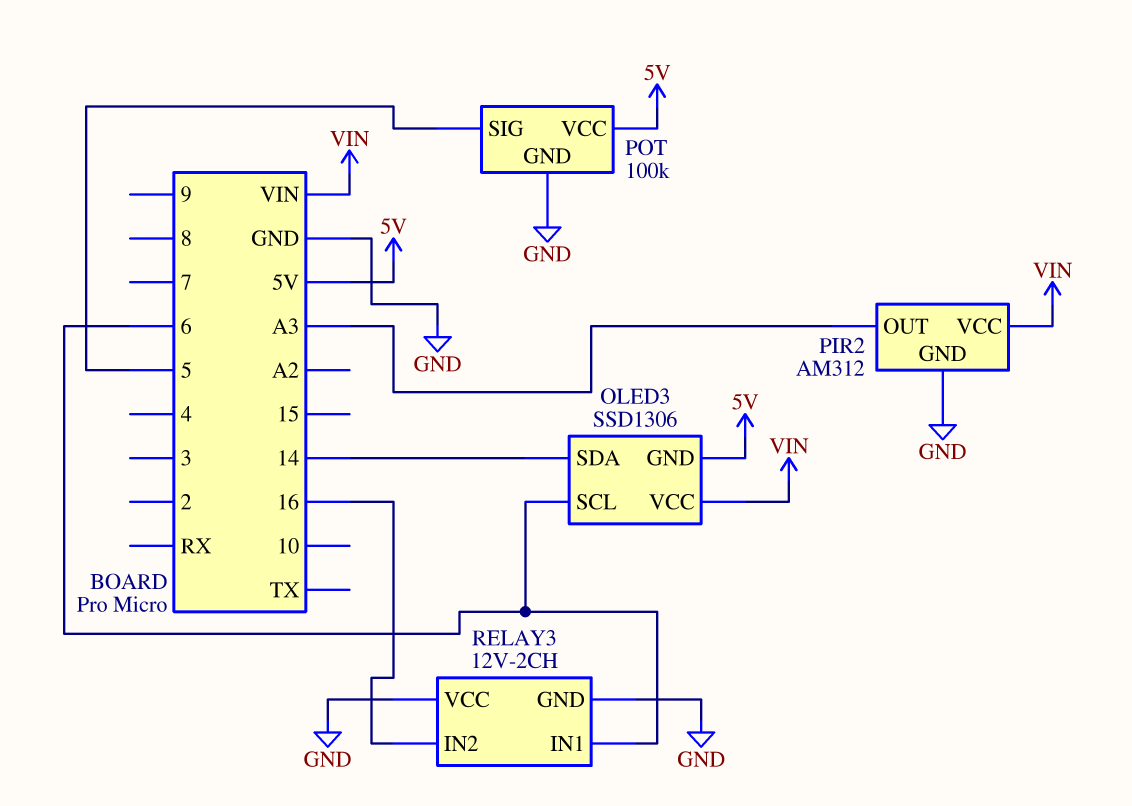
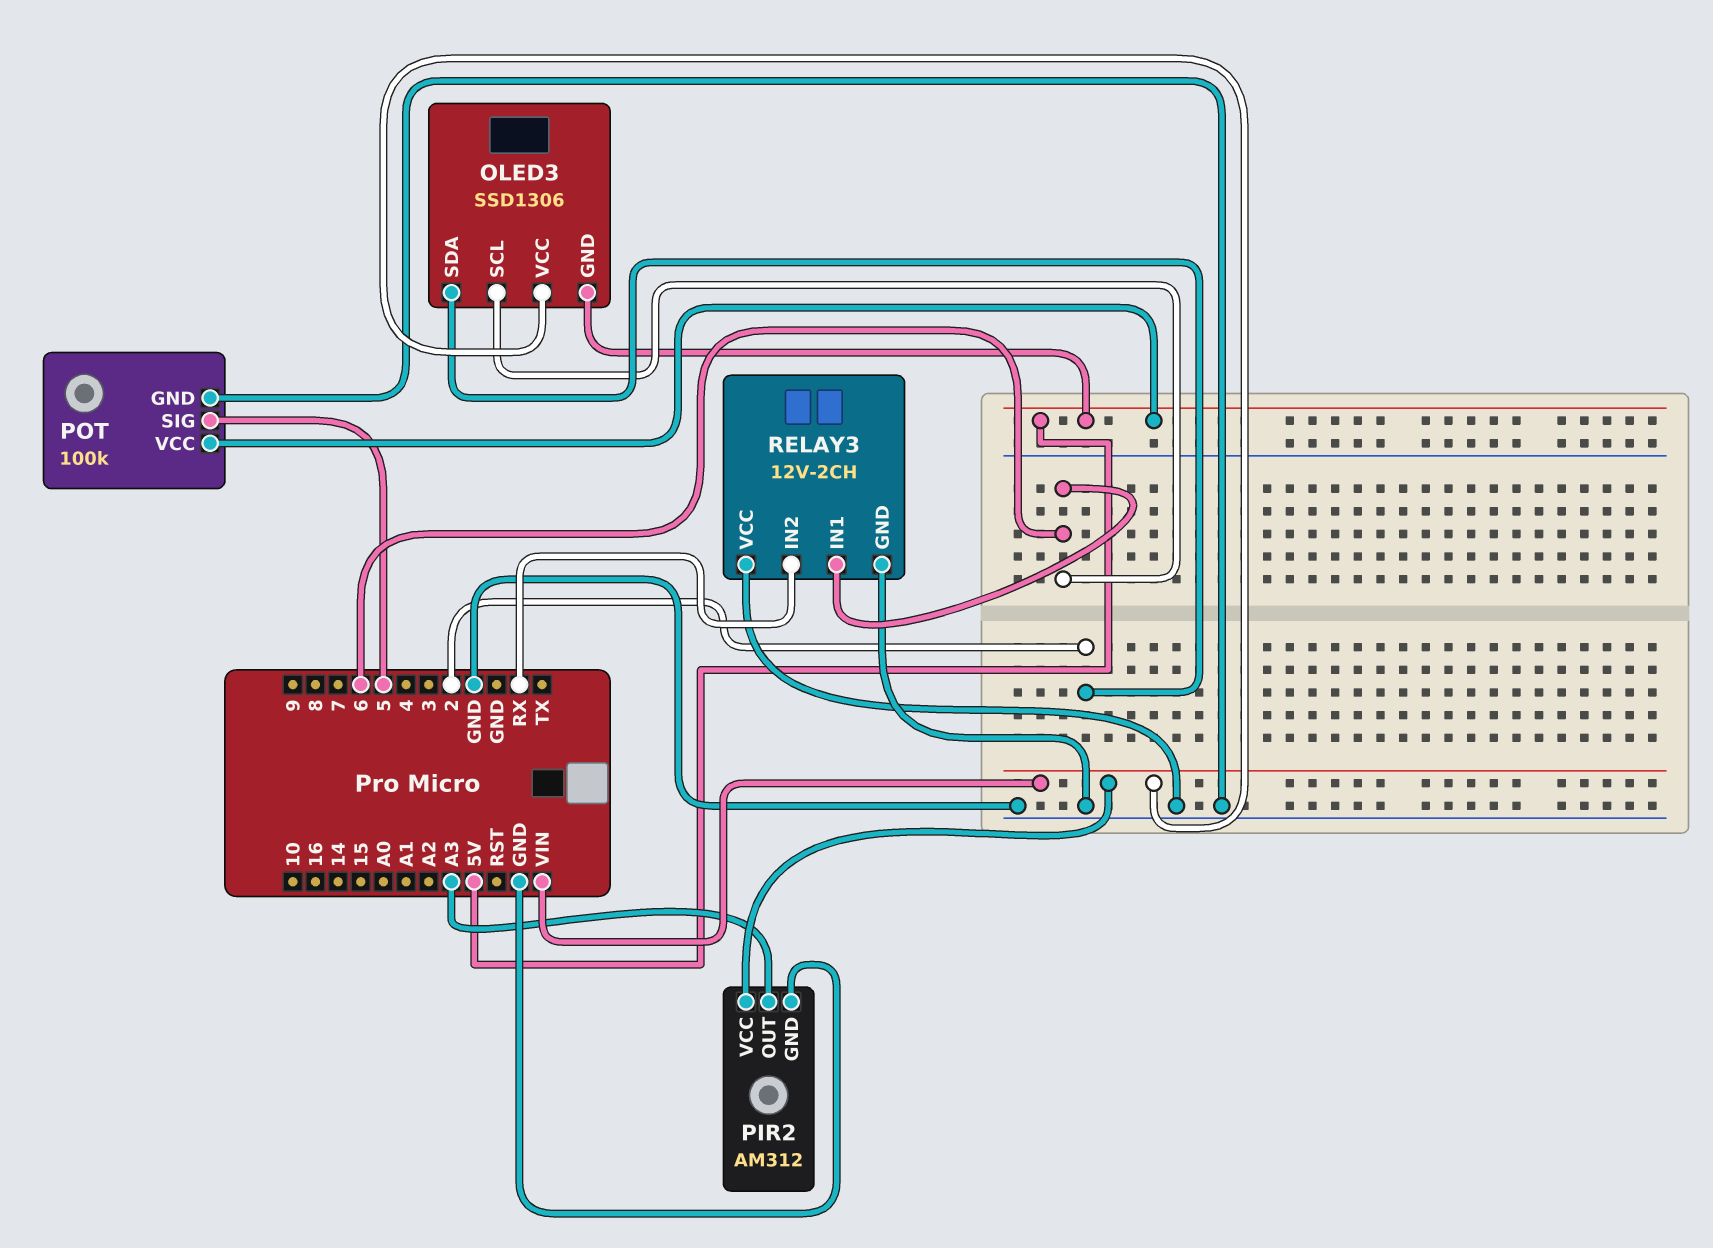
OLED3 pin SDA: 14 -> 2
RELAY3 pin IN2: 16 -> RX

